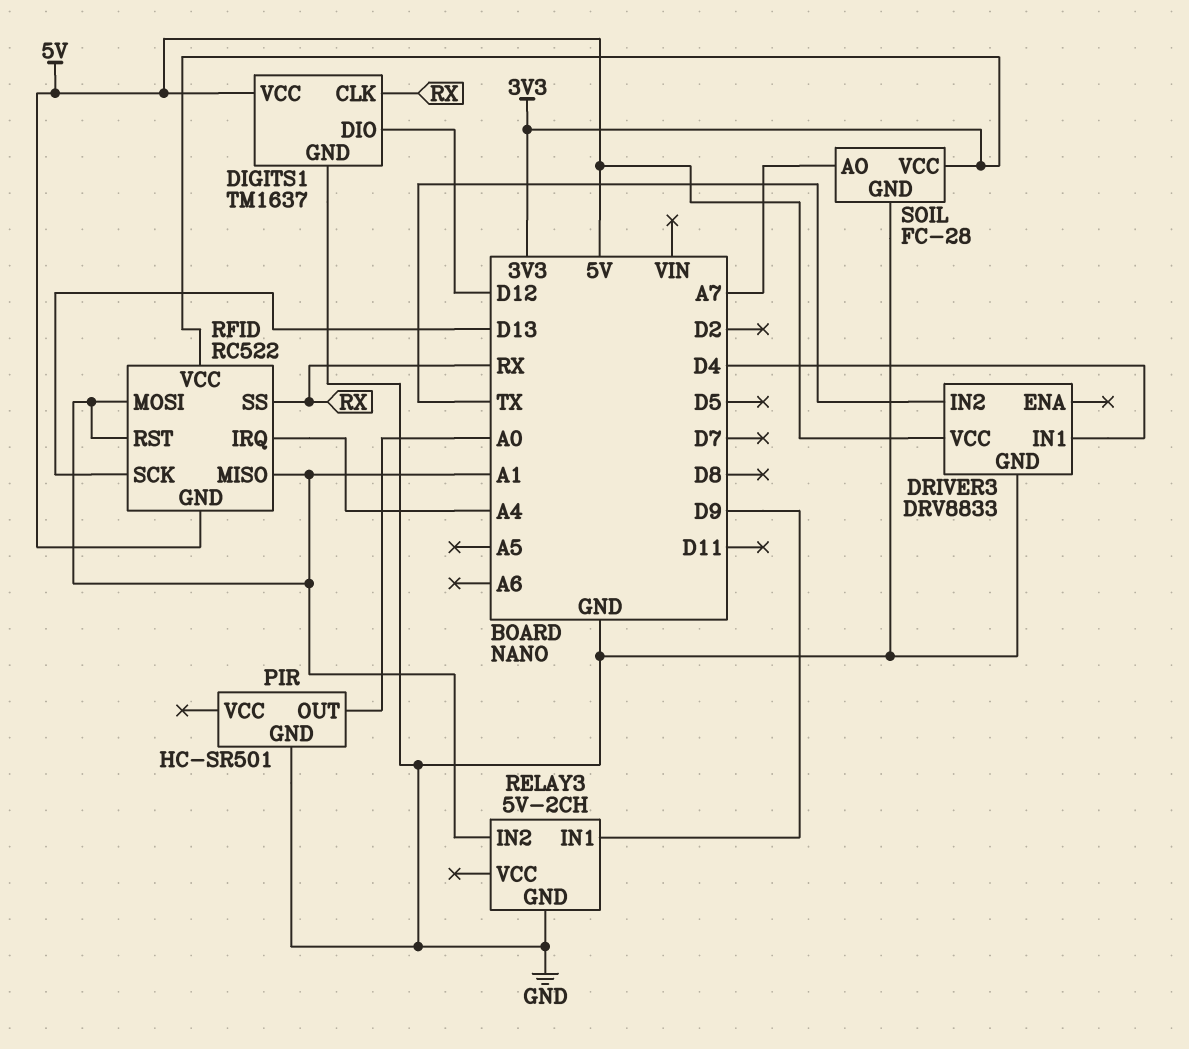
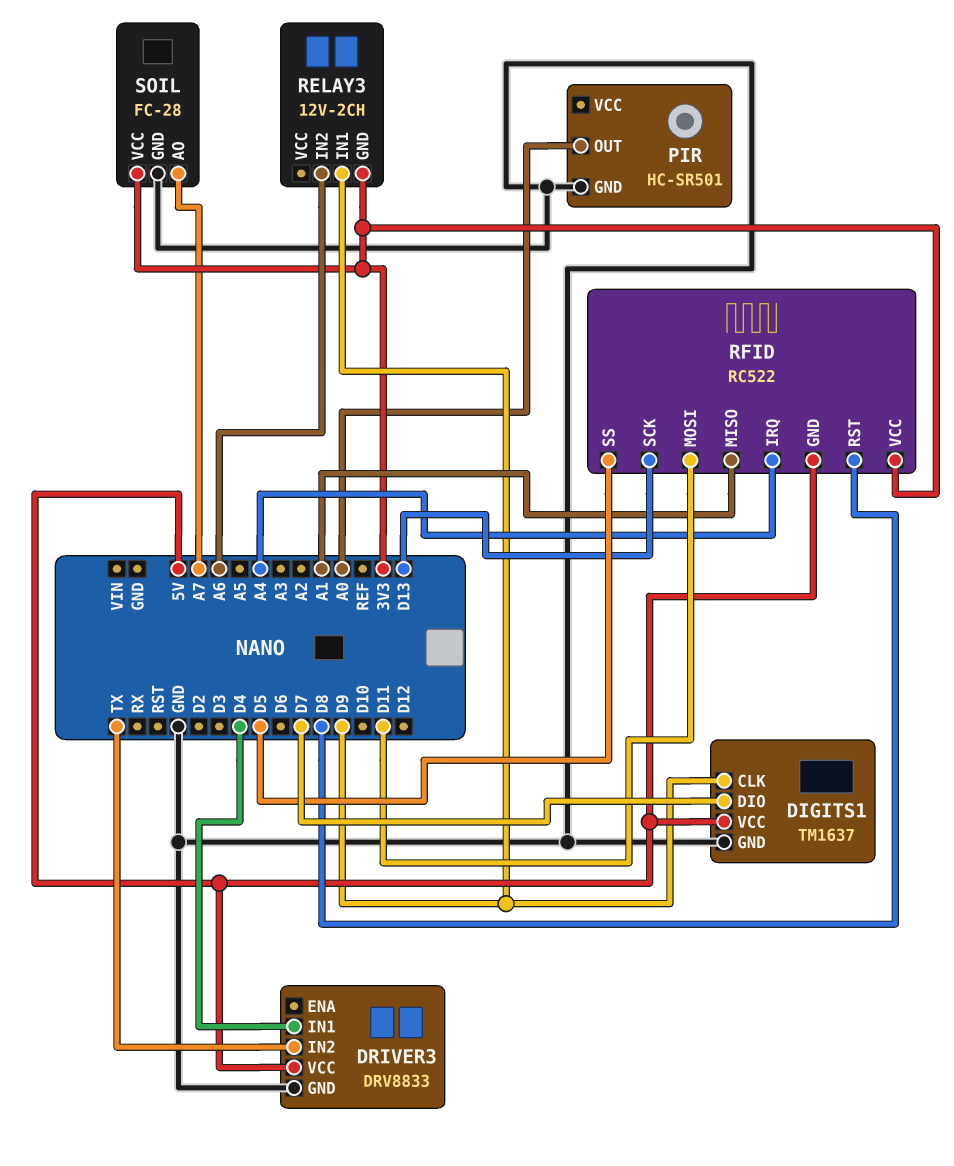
DIGITS1 pin CLK: RX -> D9
DIGITS1 pin DIO: D12 -> D7
RELAY3: 5V-2CH -> 12V-2CH
RELAY3 pin GND: GND -> 3V3
RELAY3 pin IN2: A1 -> A6
RFID pin MOSI: A1 -> D11
RFID pin RST: A1 -> D8
RFID pin SS: RX -> D5

